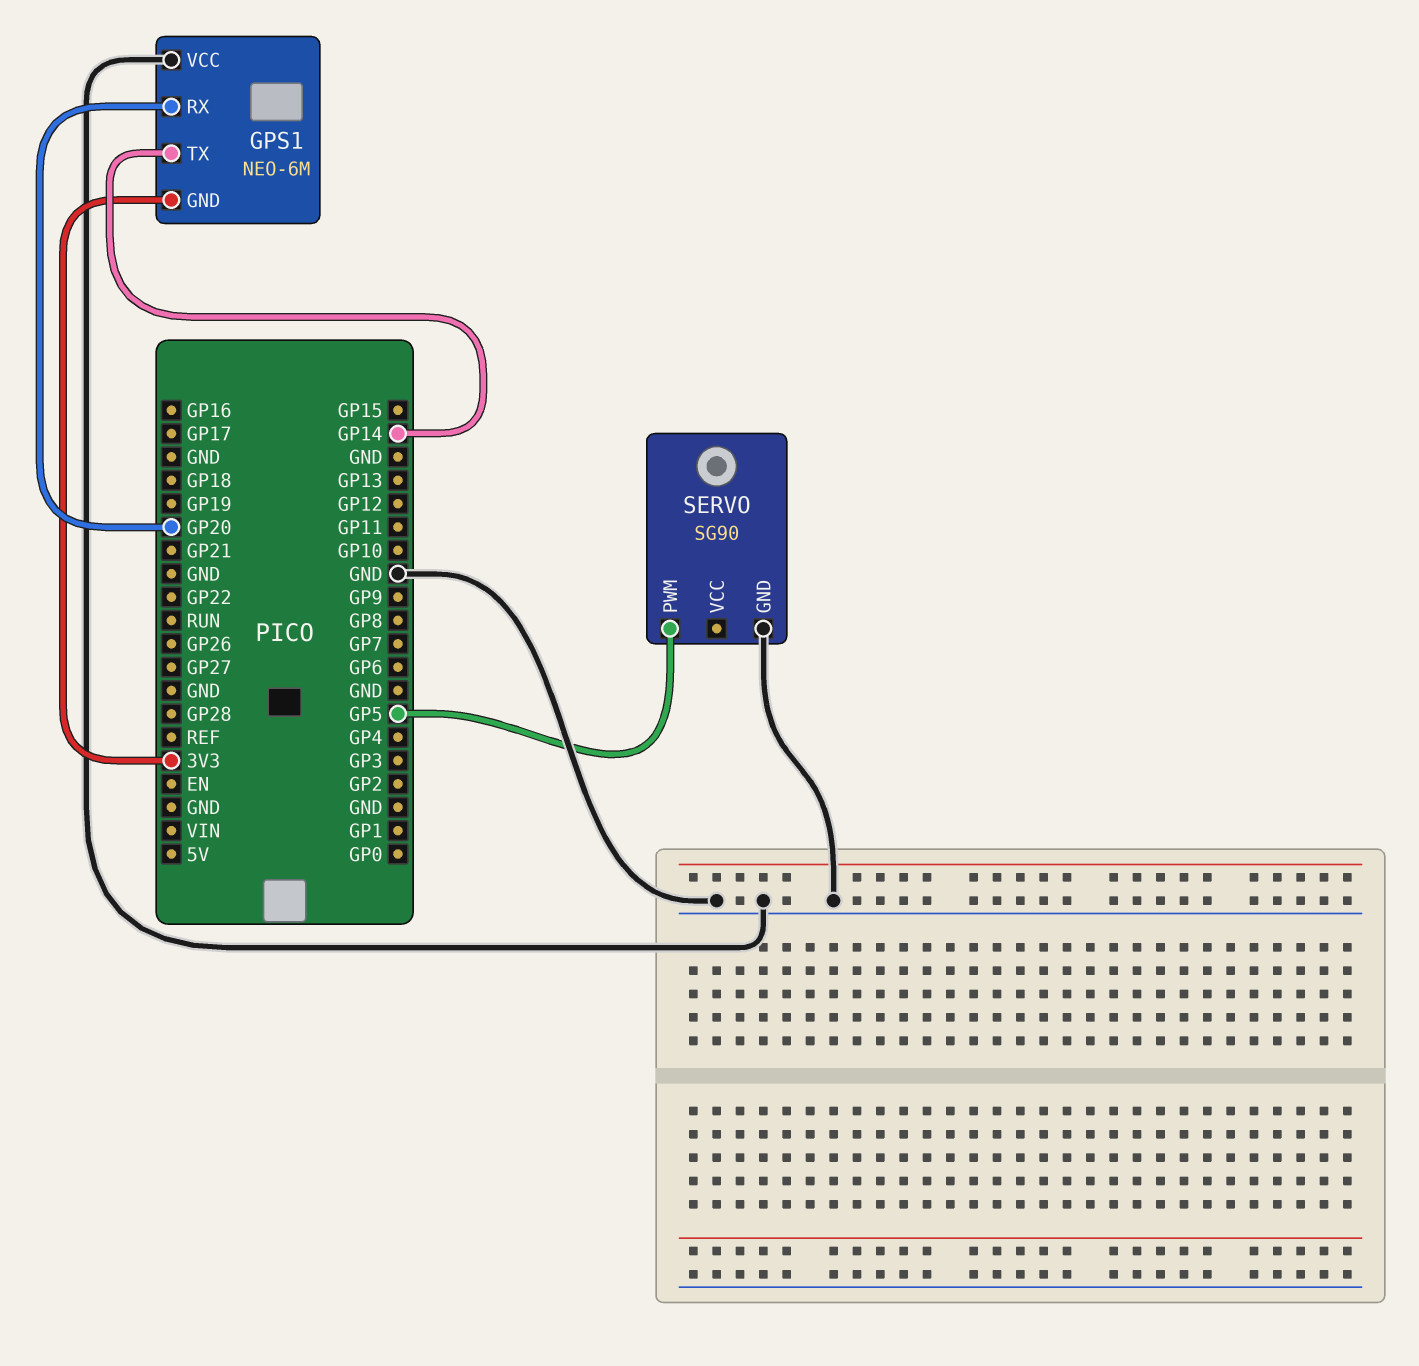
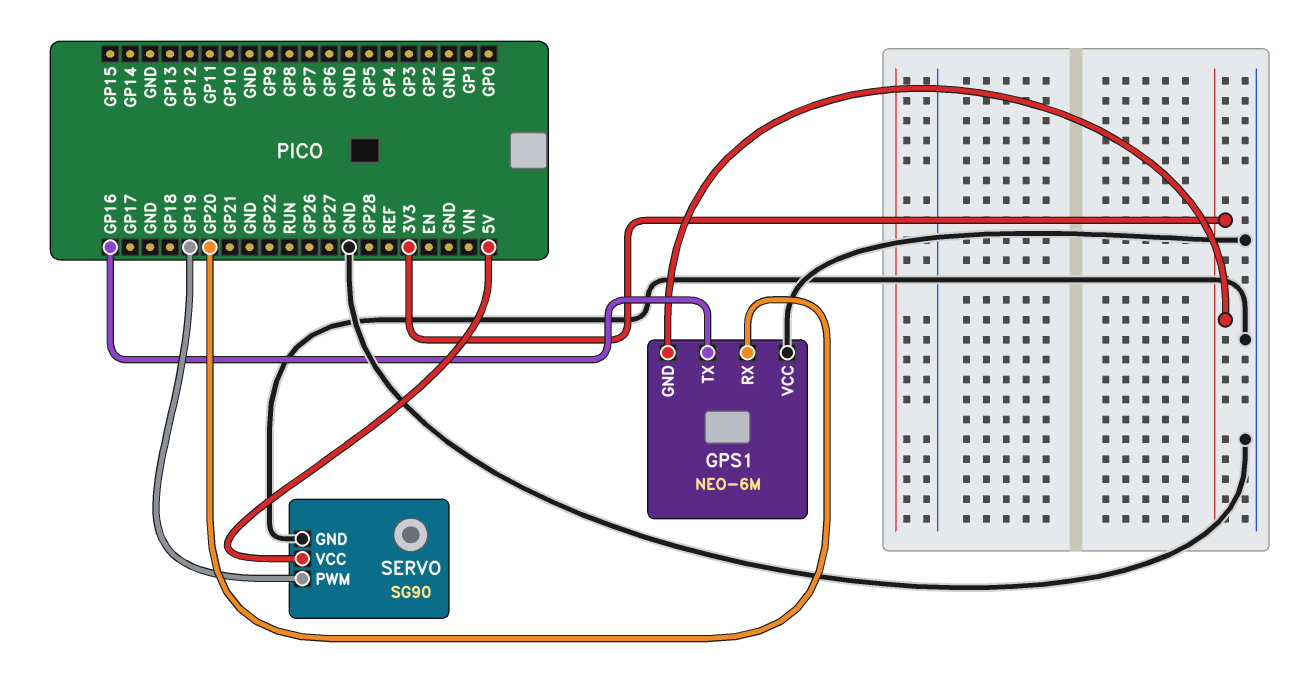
GPS1 pin TX: GP14 -> GP16
SERVO pin PWM: GP5 -> GP19
SERVO pin VCC: none -> 5V

